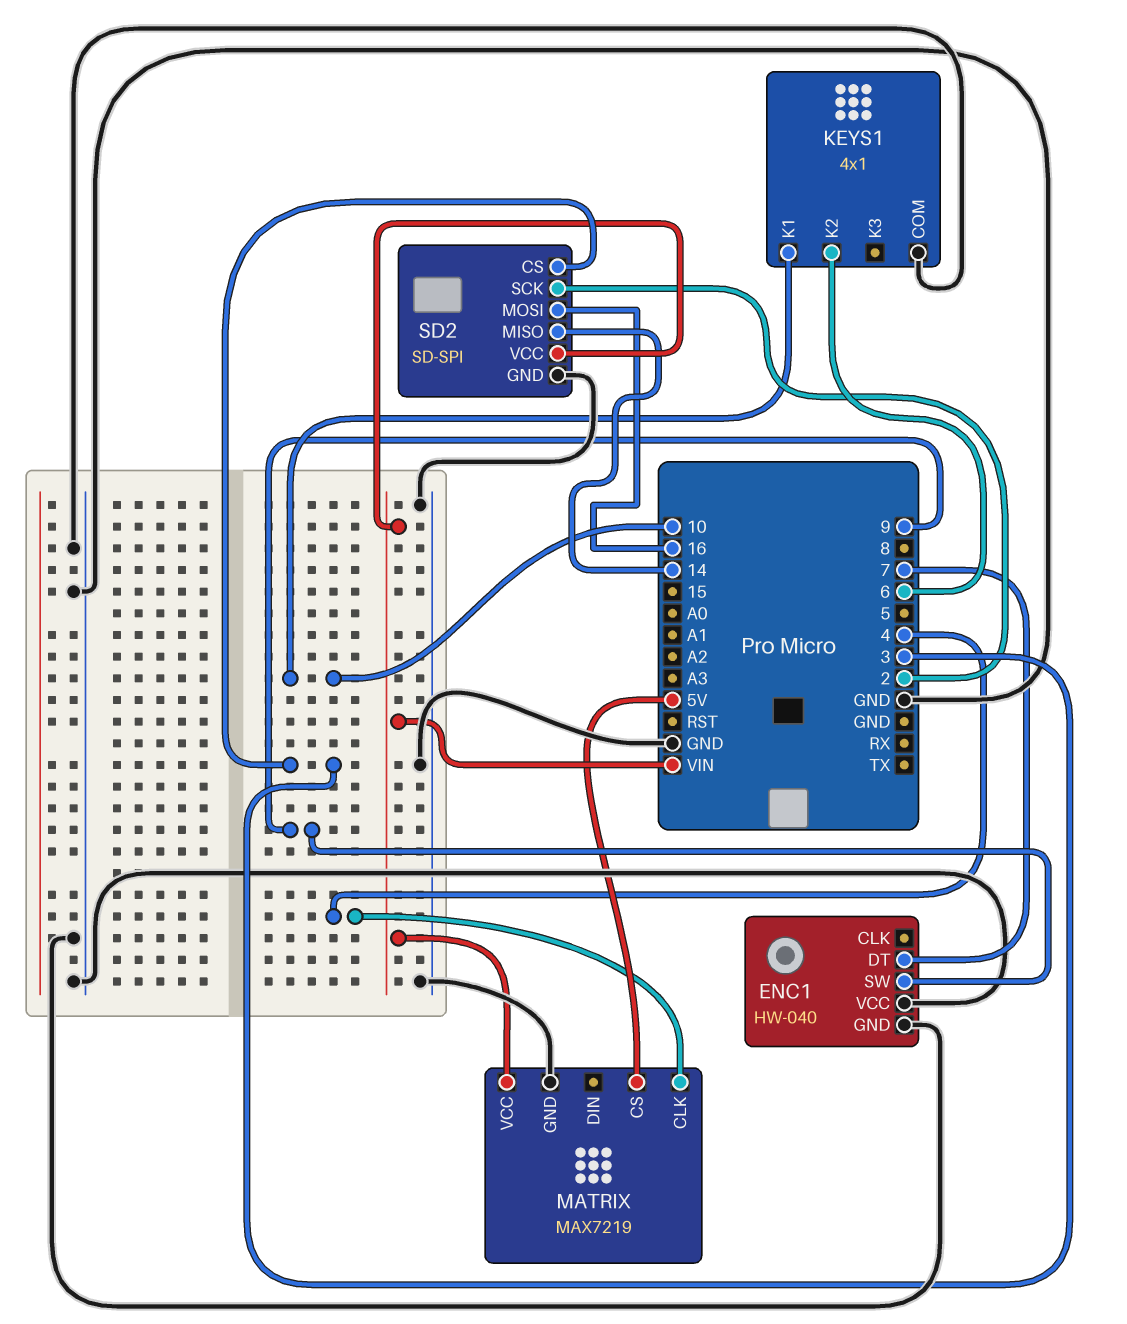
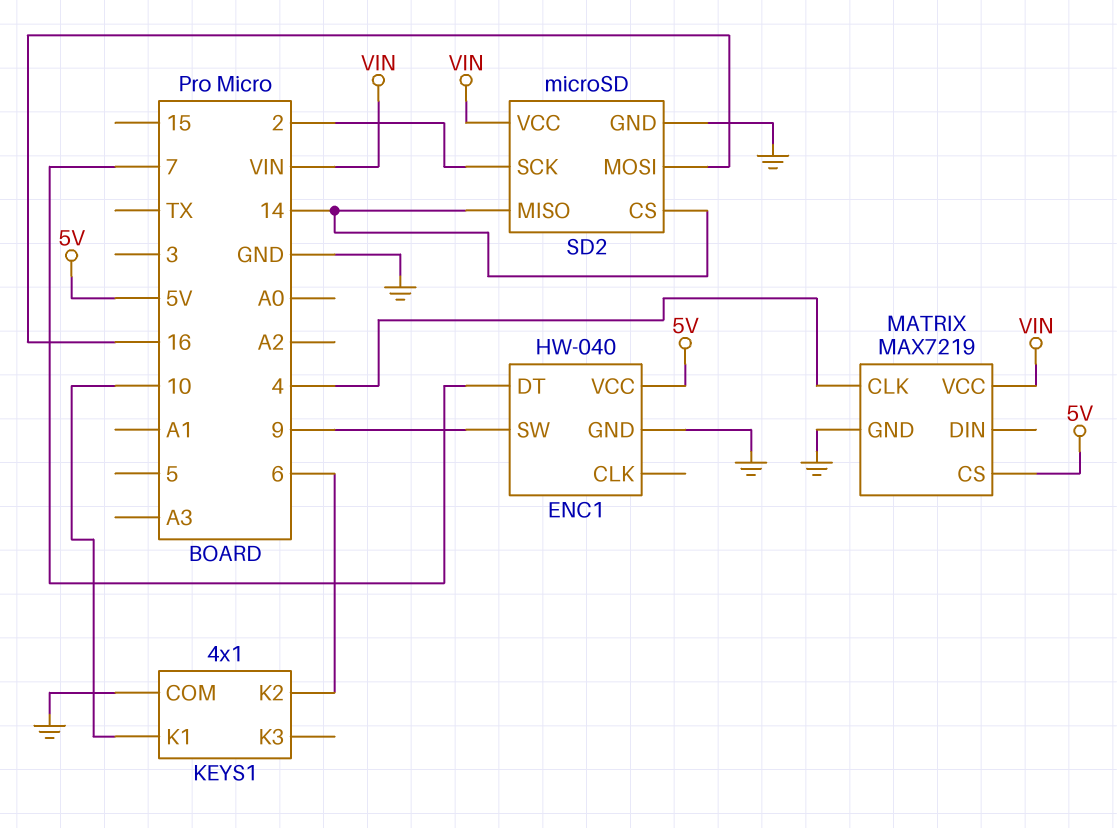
ENC1 pin VCC: GND -> 5V
SD2: SD-SPI -> microSD
SD2 pin CS: 3 -> 14

